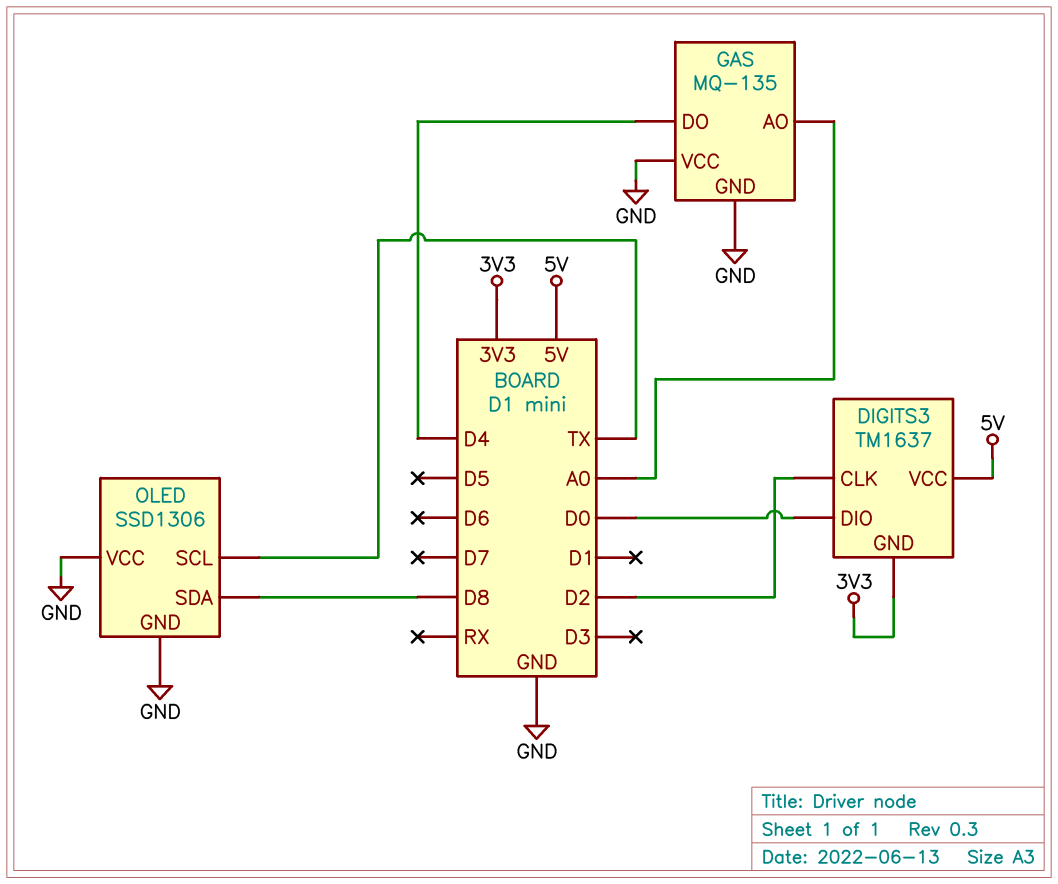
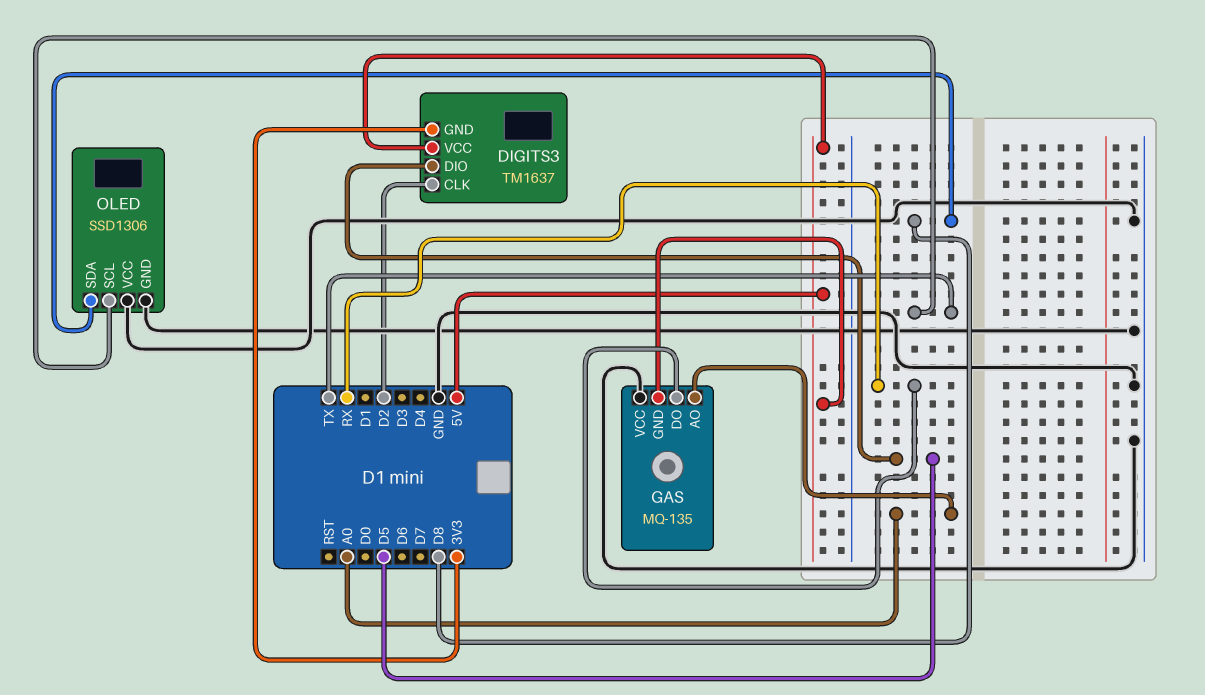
DIGITS3 pin DIO: D0 -> D5
GAS pin DO: D4 -> RX
GAS pin GND: GND -> 5V

